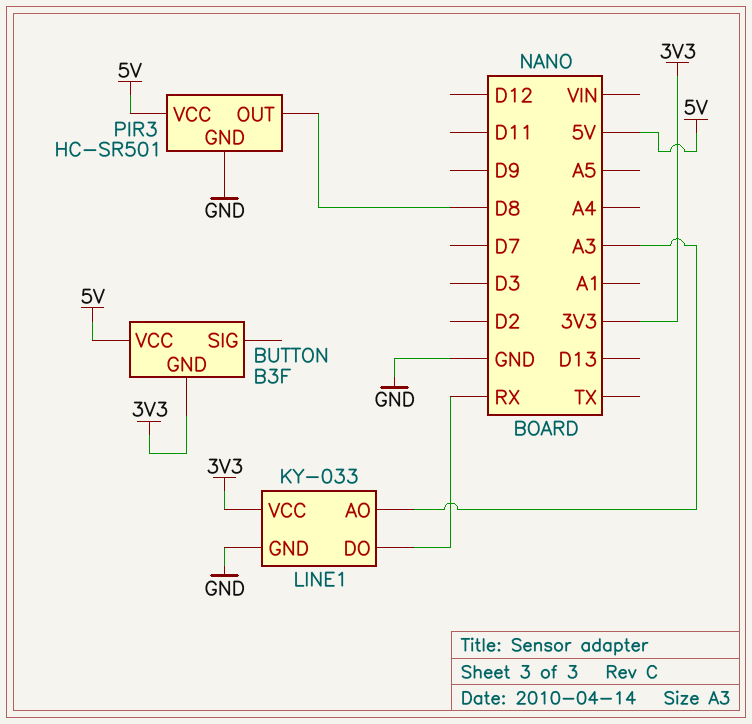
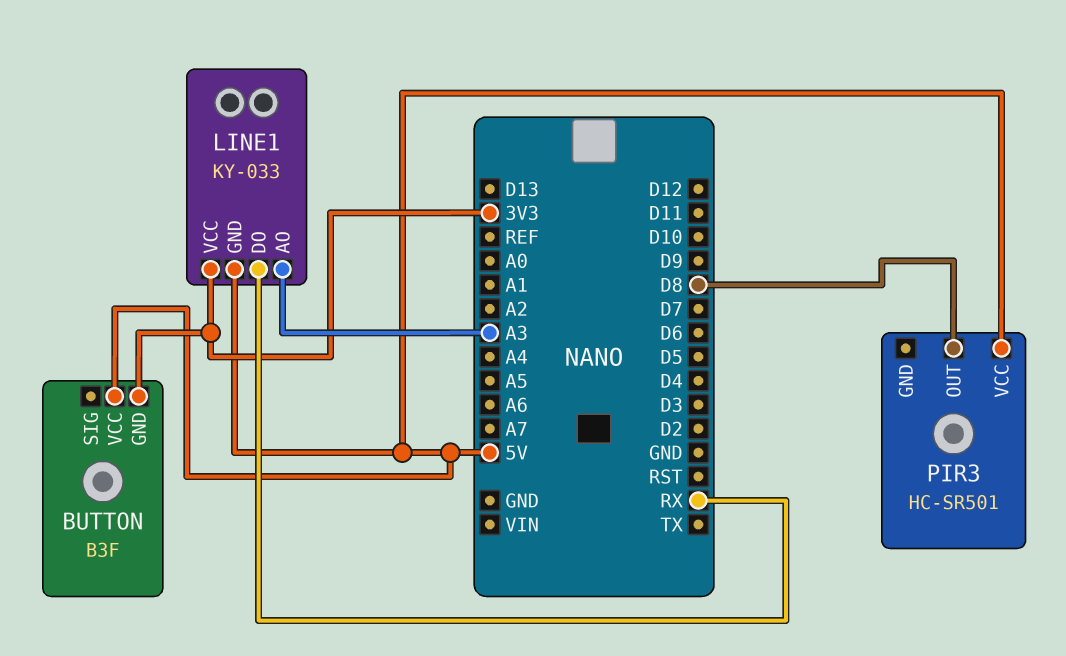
LINE1 pin GND: GND -> 5V
PIR3 pin GND: GND -> none

